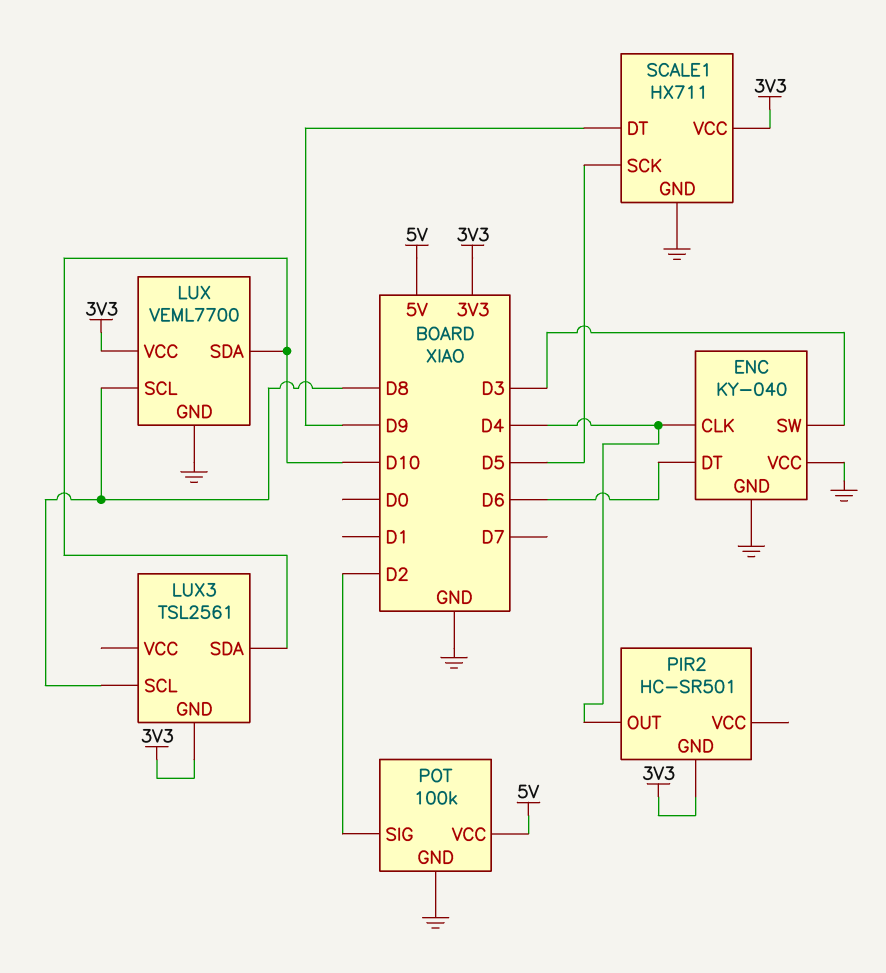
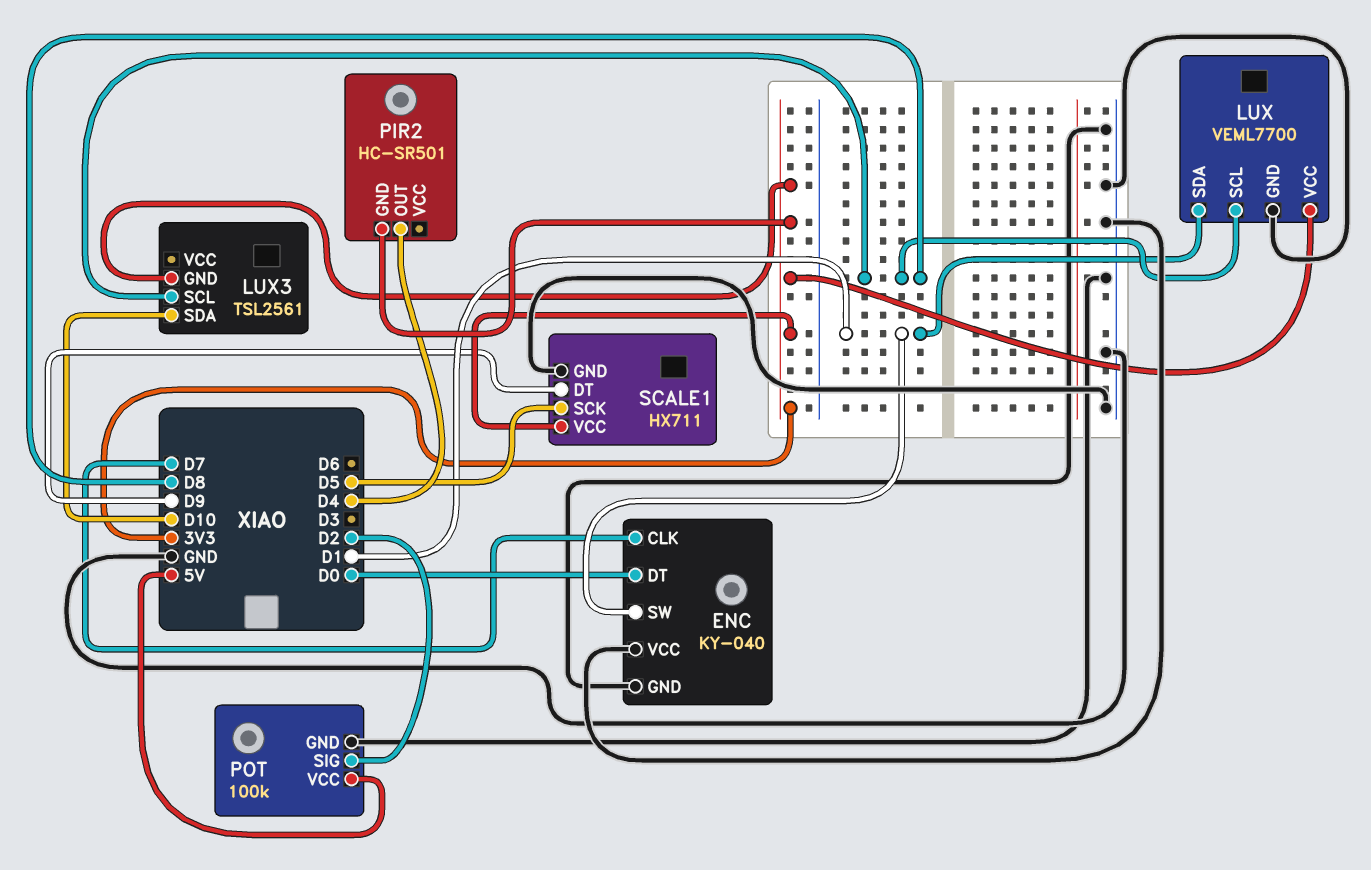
ENC pin CLK: D4 -> D7
ENC pin DT: D6 -> D0
ENC pin SW: D3 -> D1
LUX pin SDA: D10 -> D1

